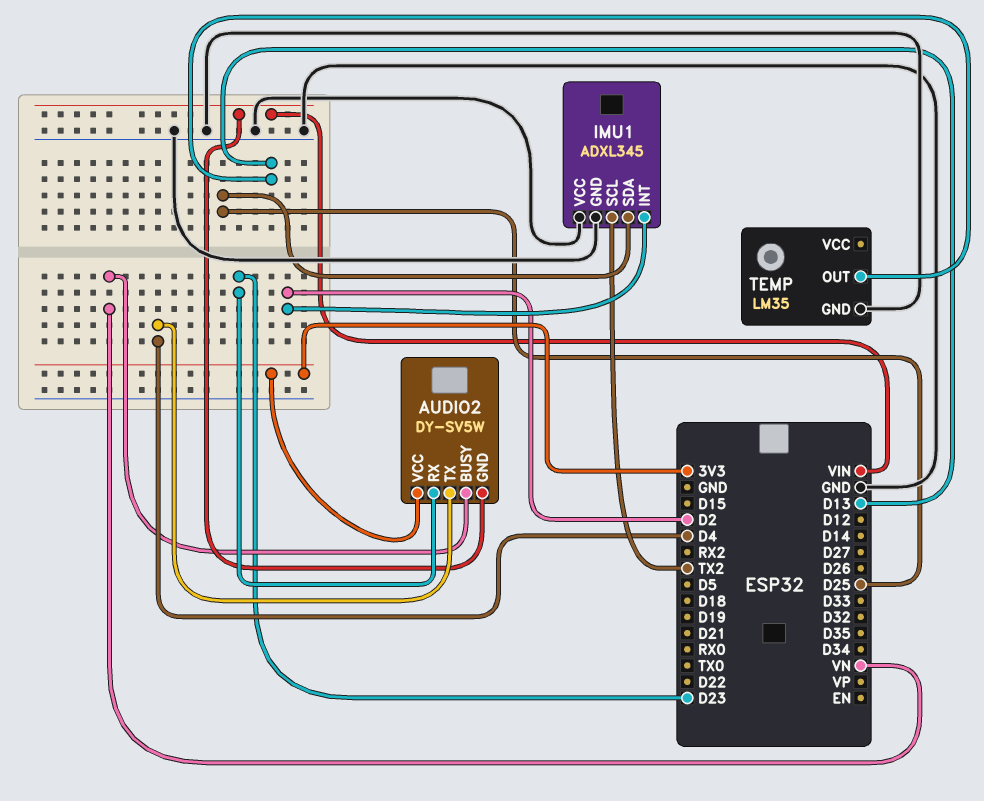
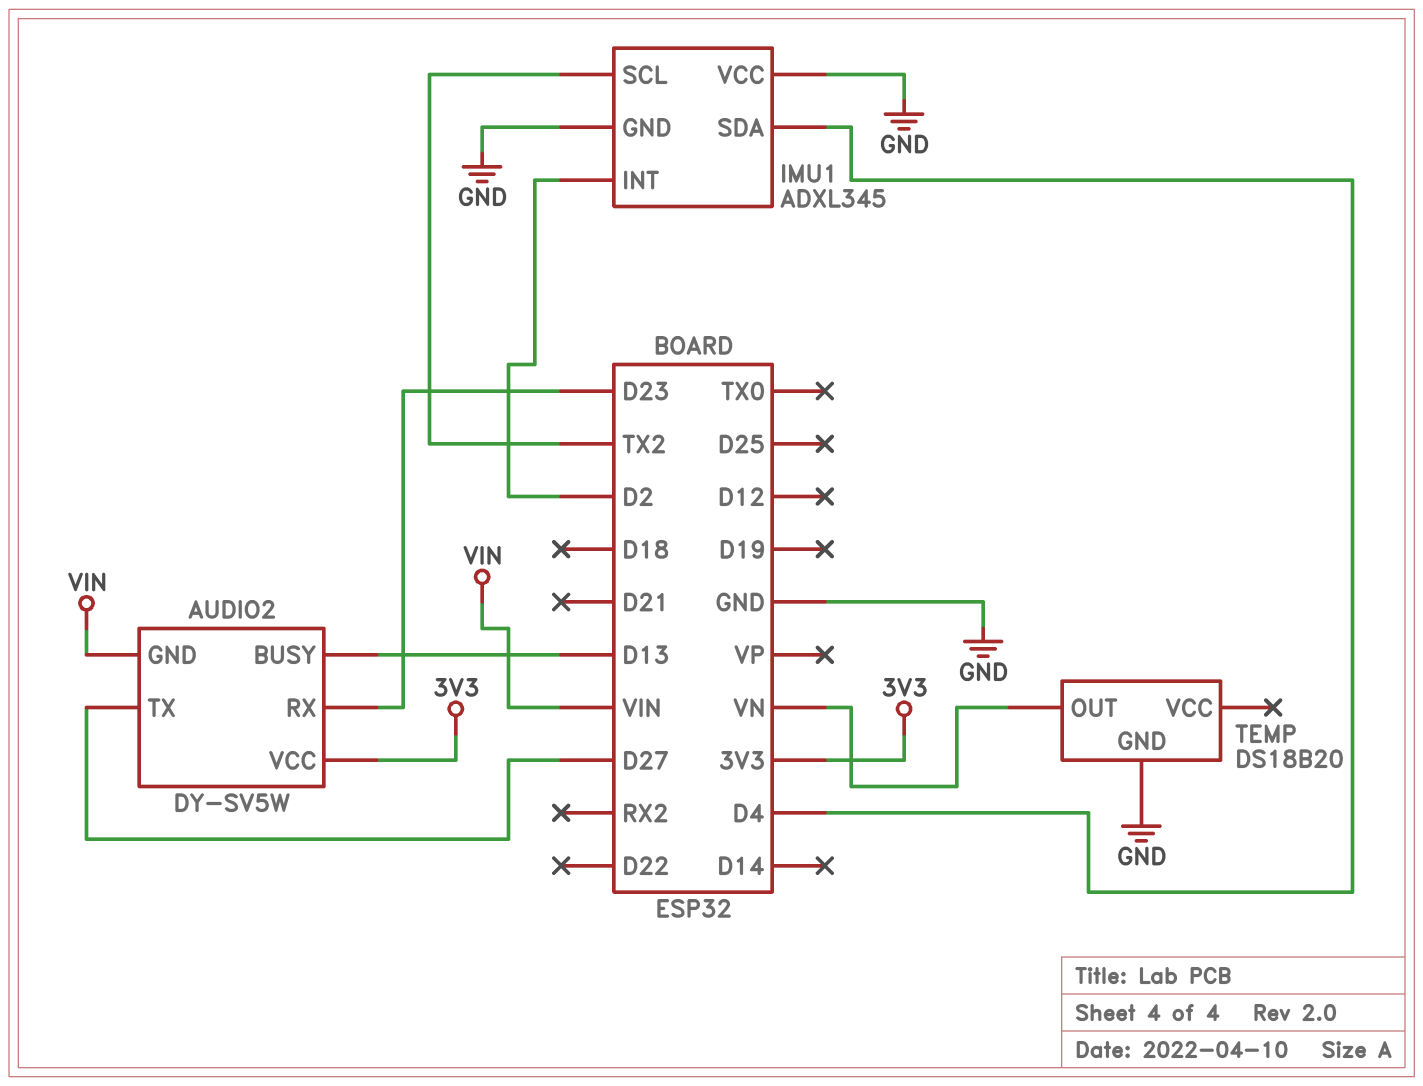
AUDIO2 pin BUSY: VN -> D13
AUDIO2 pin TX: D4 -> D27
IMU1 pin SDA: D25 -> D4
TEMP: LM35 -> DS18B20
TEMP pin OUT: D13 -> VN

